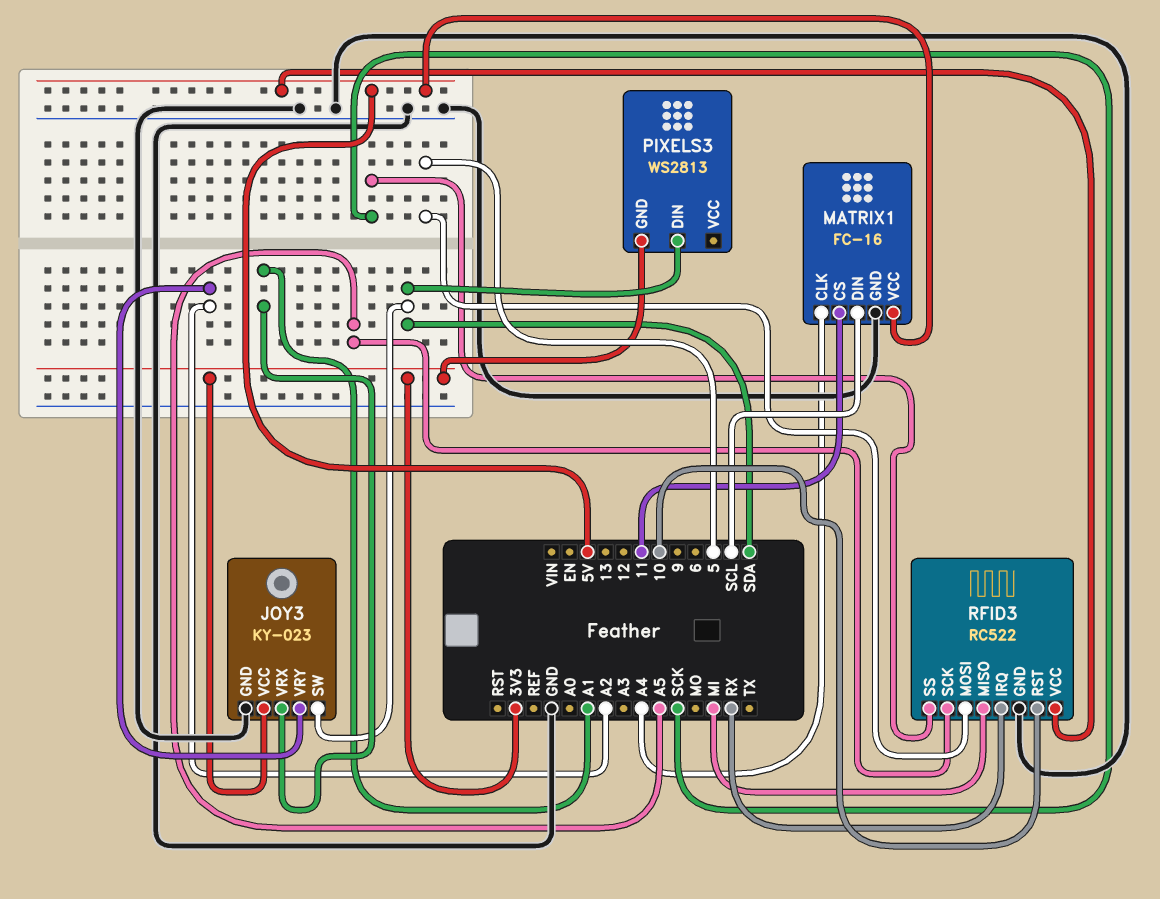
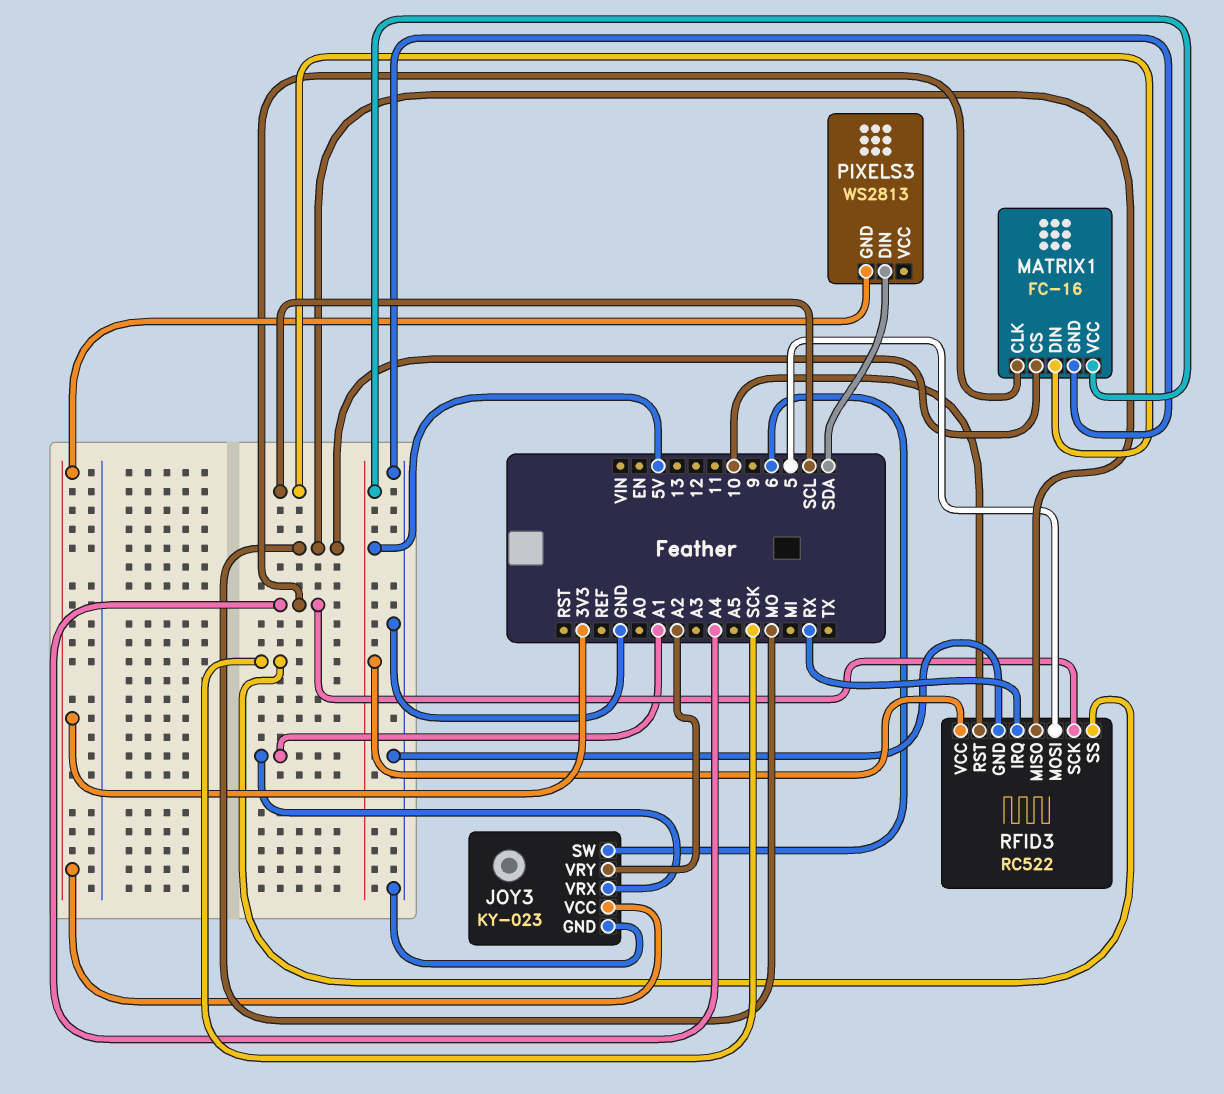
JOY3 pin SW: SDA -> 6
MATRIX1 pin CS: 11 -> MO
RFID3 pin MISO: MI -> MO
RFID3 pin SCK: A5 -> A4

